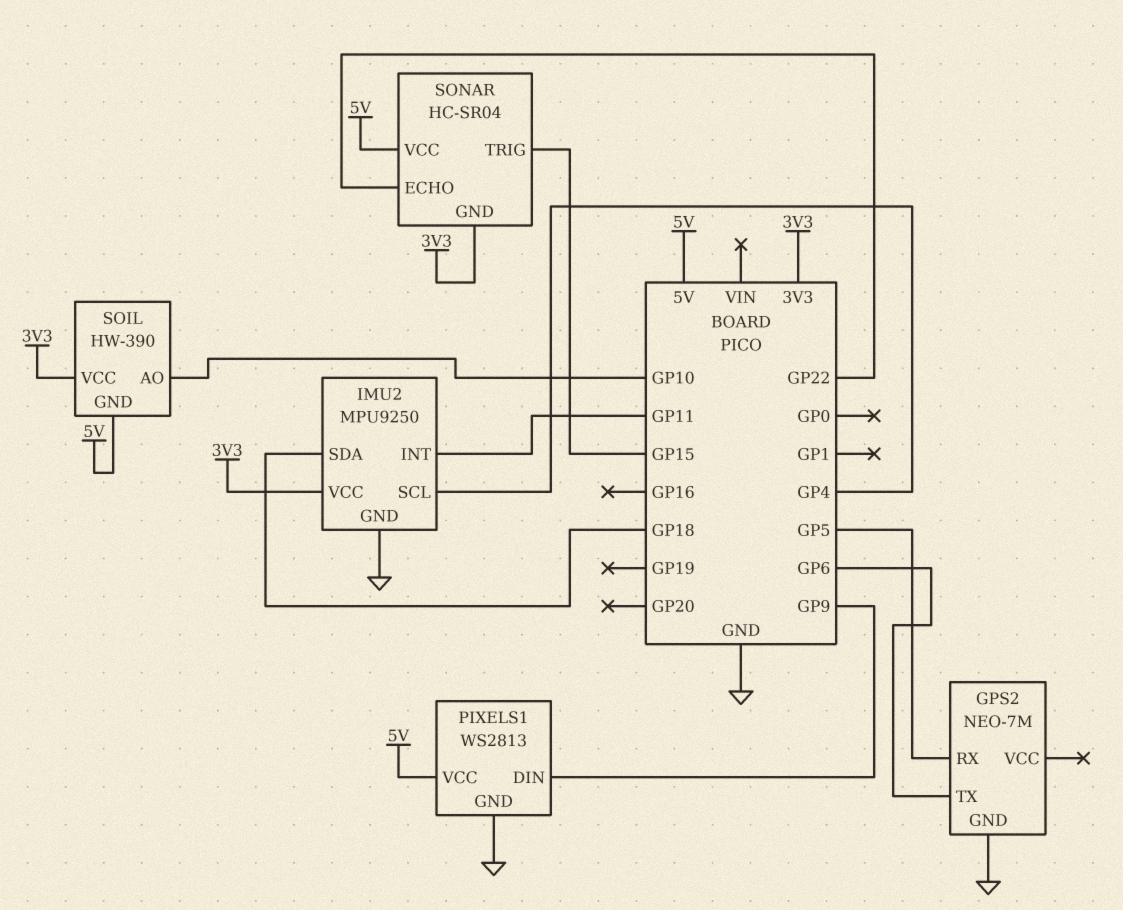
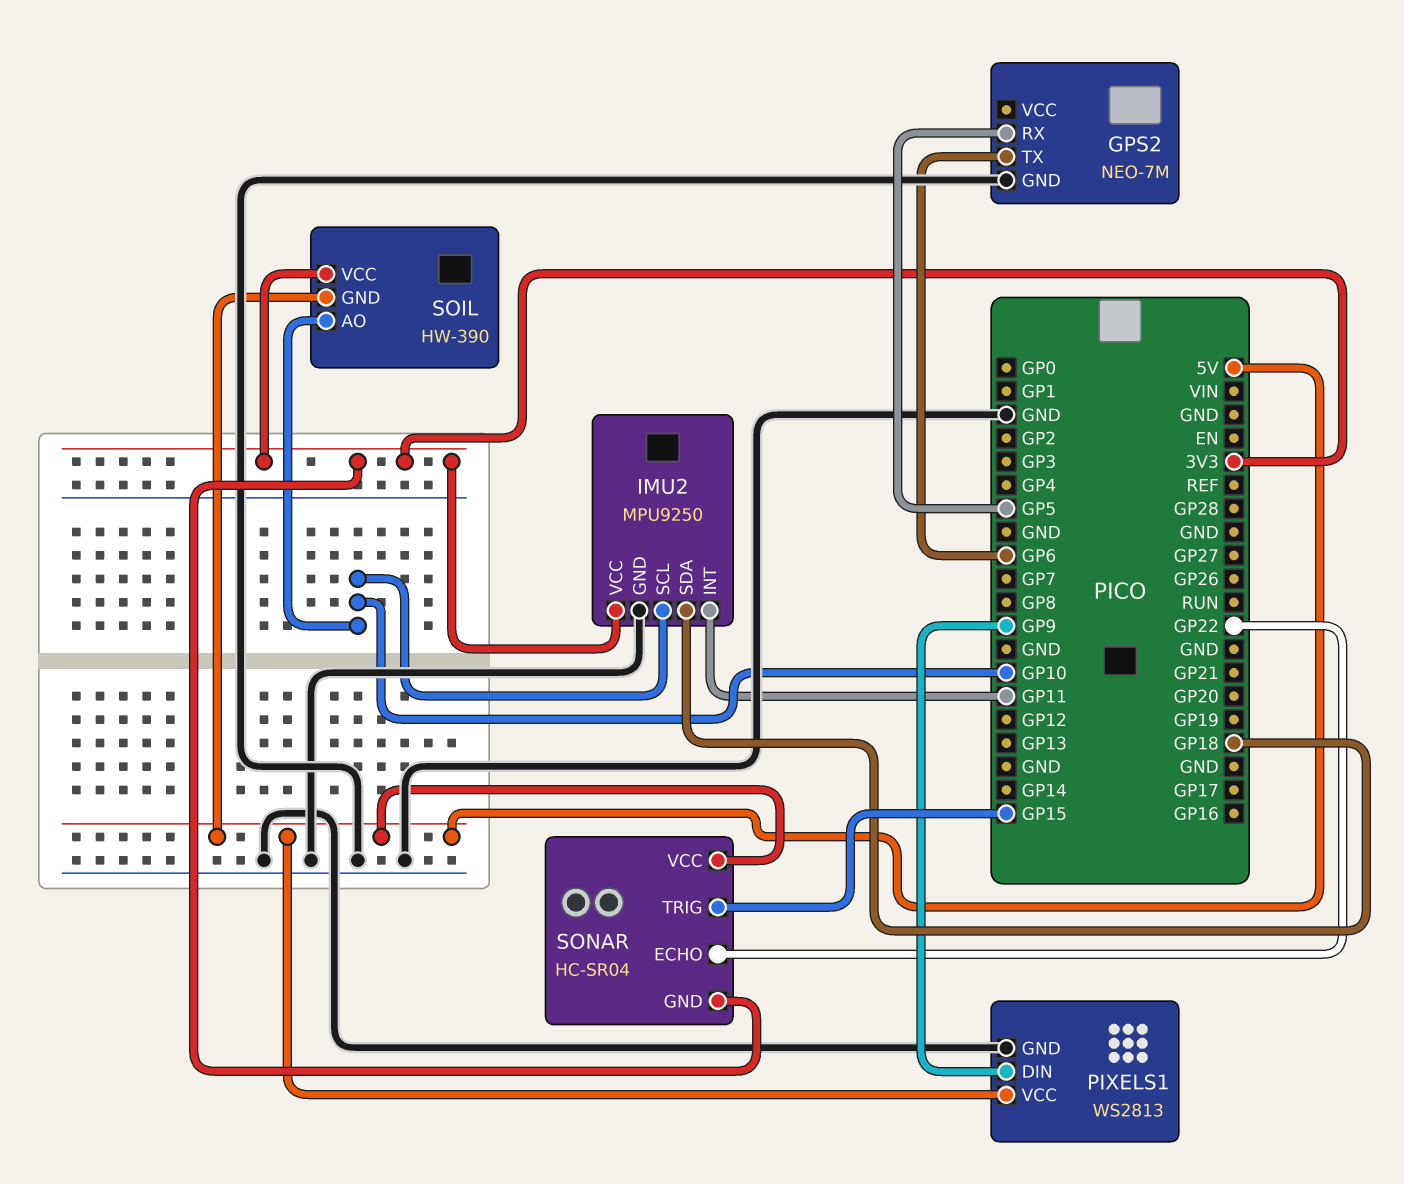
IMU2 pin SCL: GP4 -> GP10

